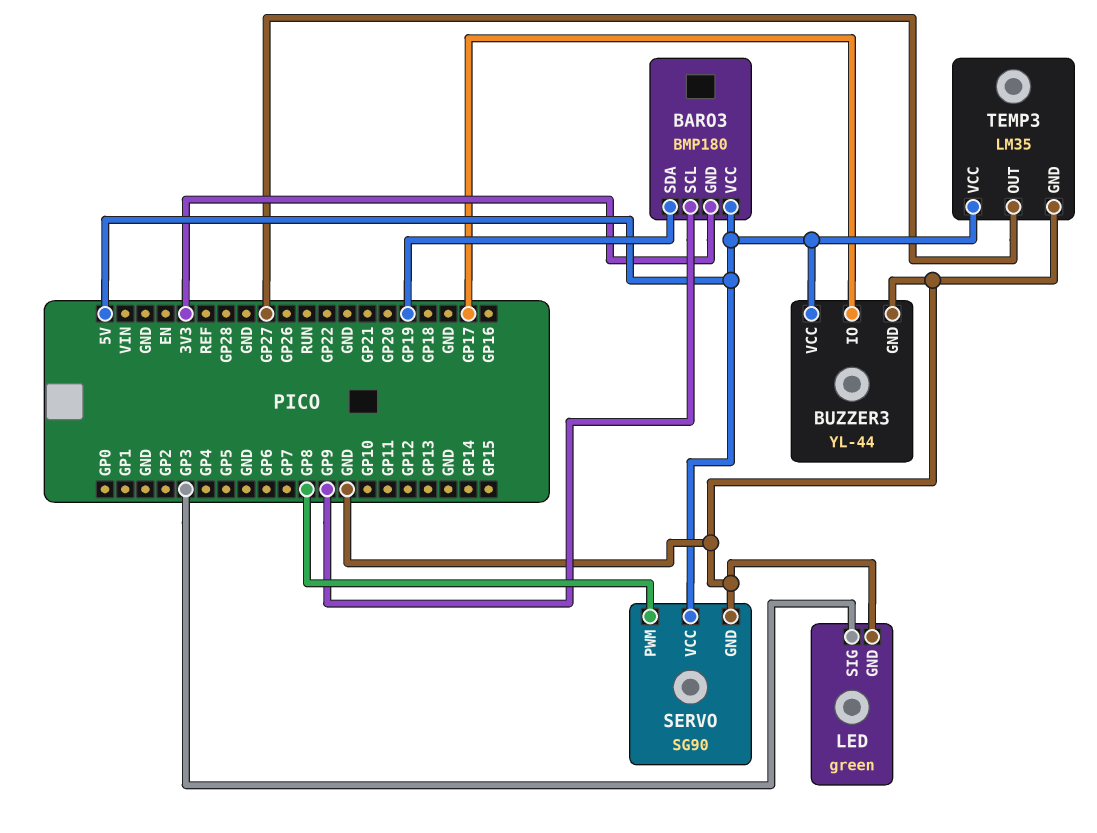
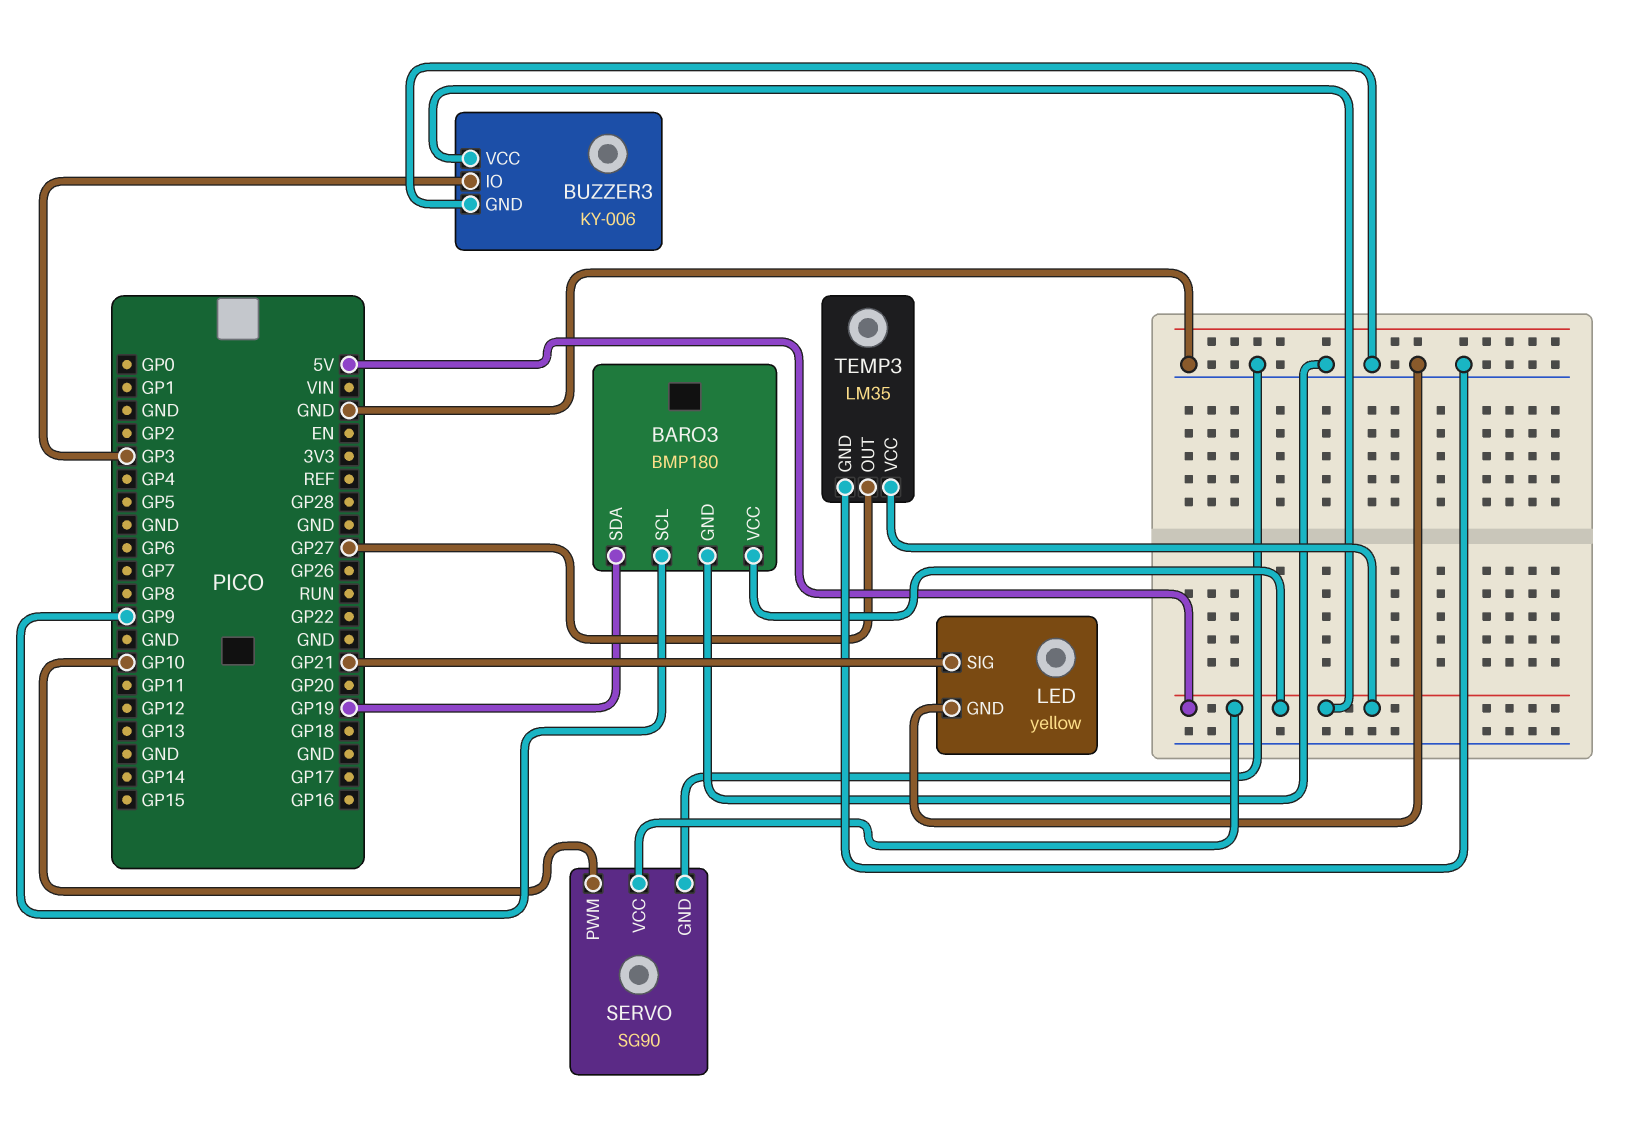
BARO3 pin GND: 3V3 -> GND
BUZZER3: YL-44 -> KY-006
BUZZER3 pin IO: GP17 -> GP3
LED: green -> yellow
LED pin SIG: GP3 -> GP21
SERVO pin PWM: GP8 -> GP10

